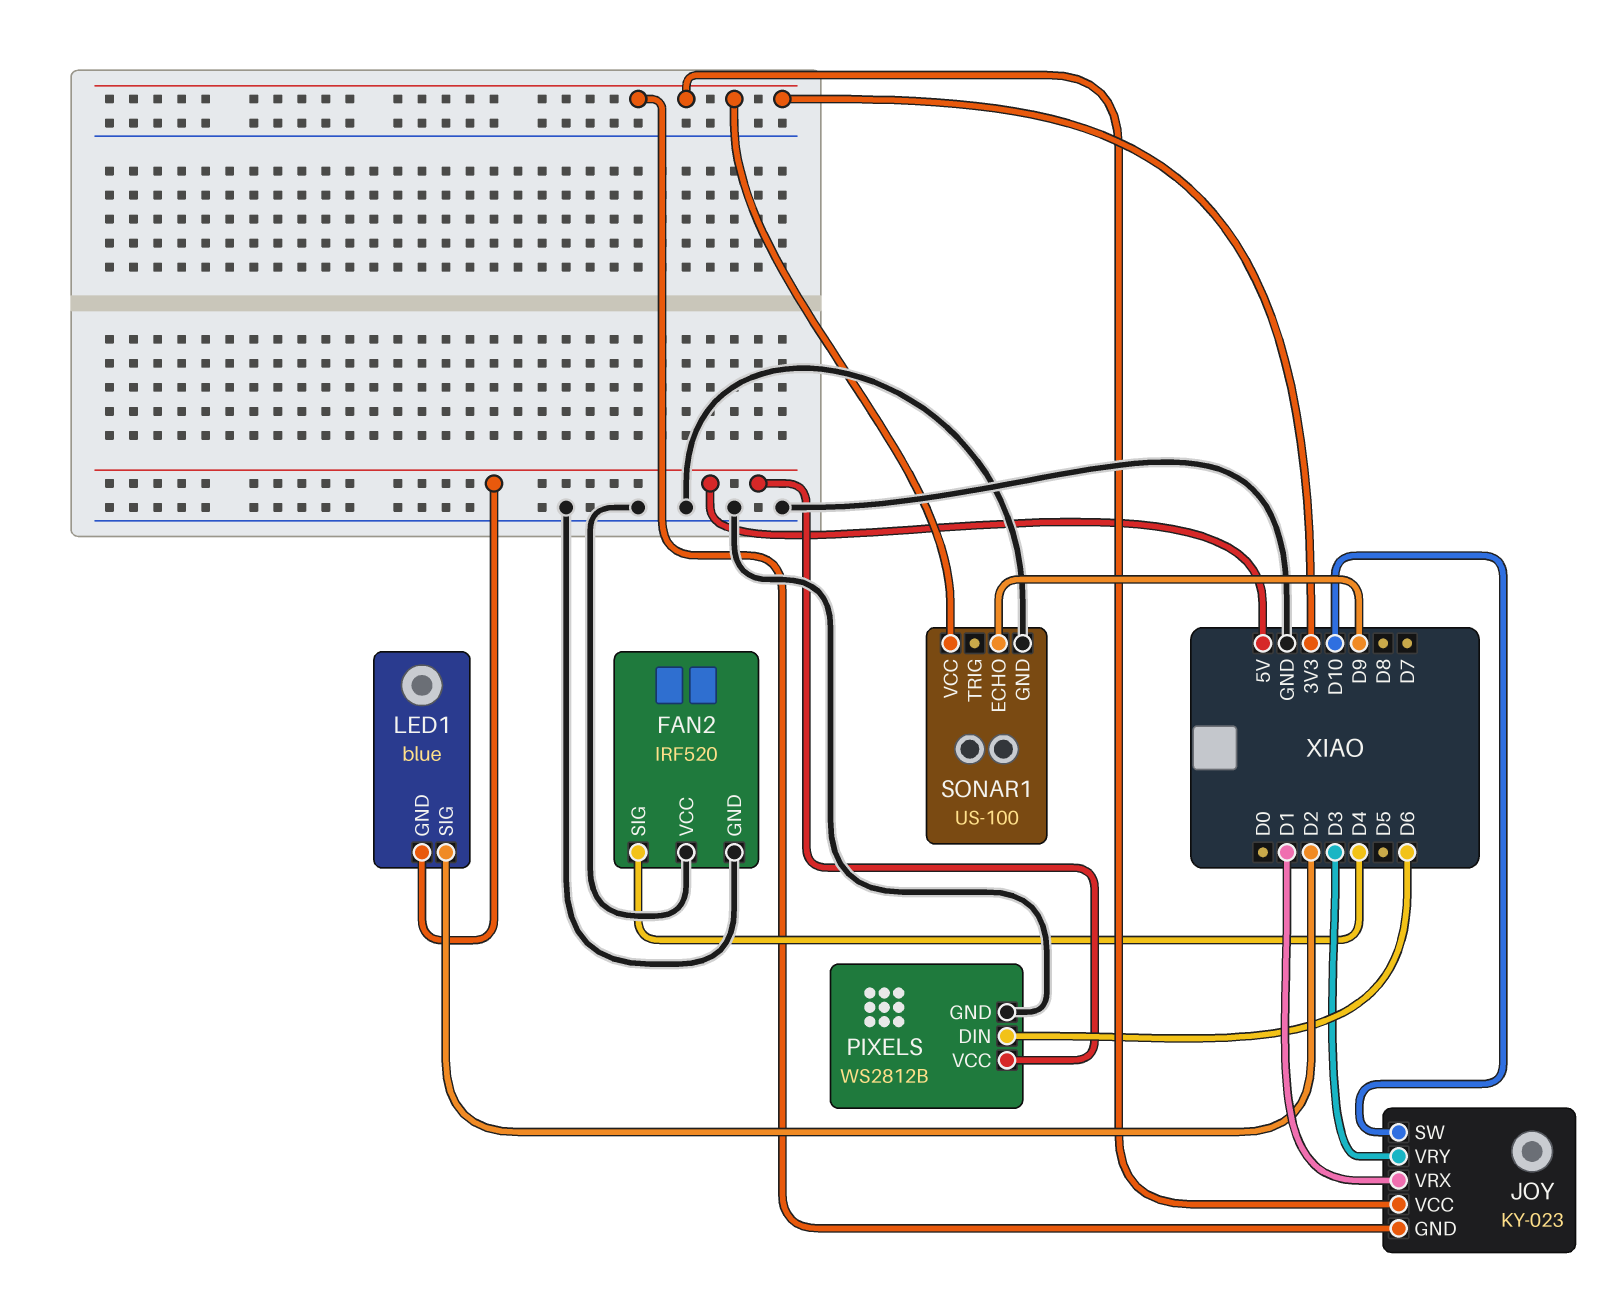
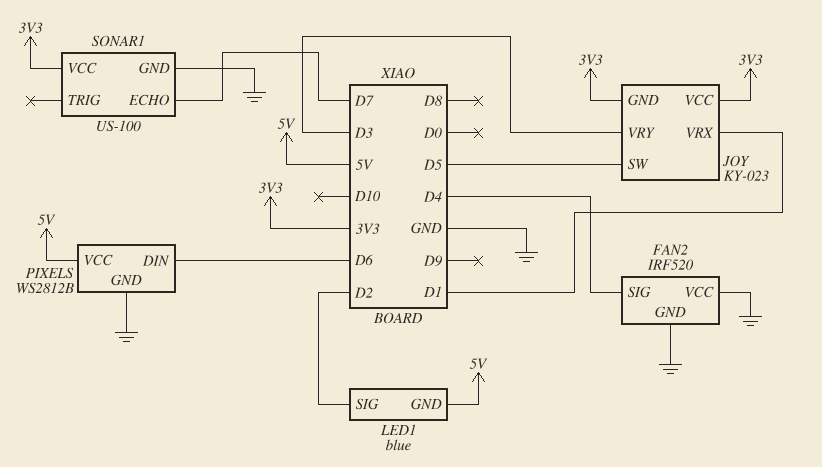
JOY pin SW: D10 -> D5
SONAR1 pin ECHO: D9 -> D7

